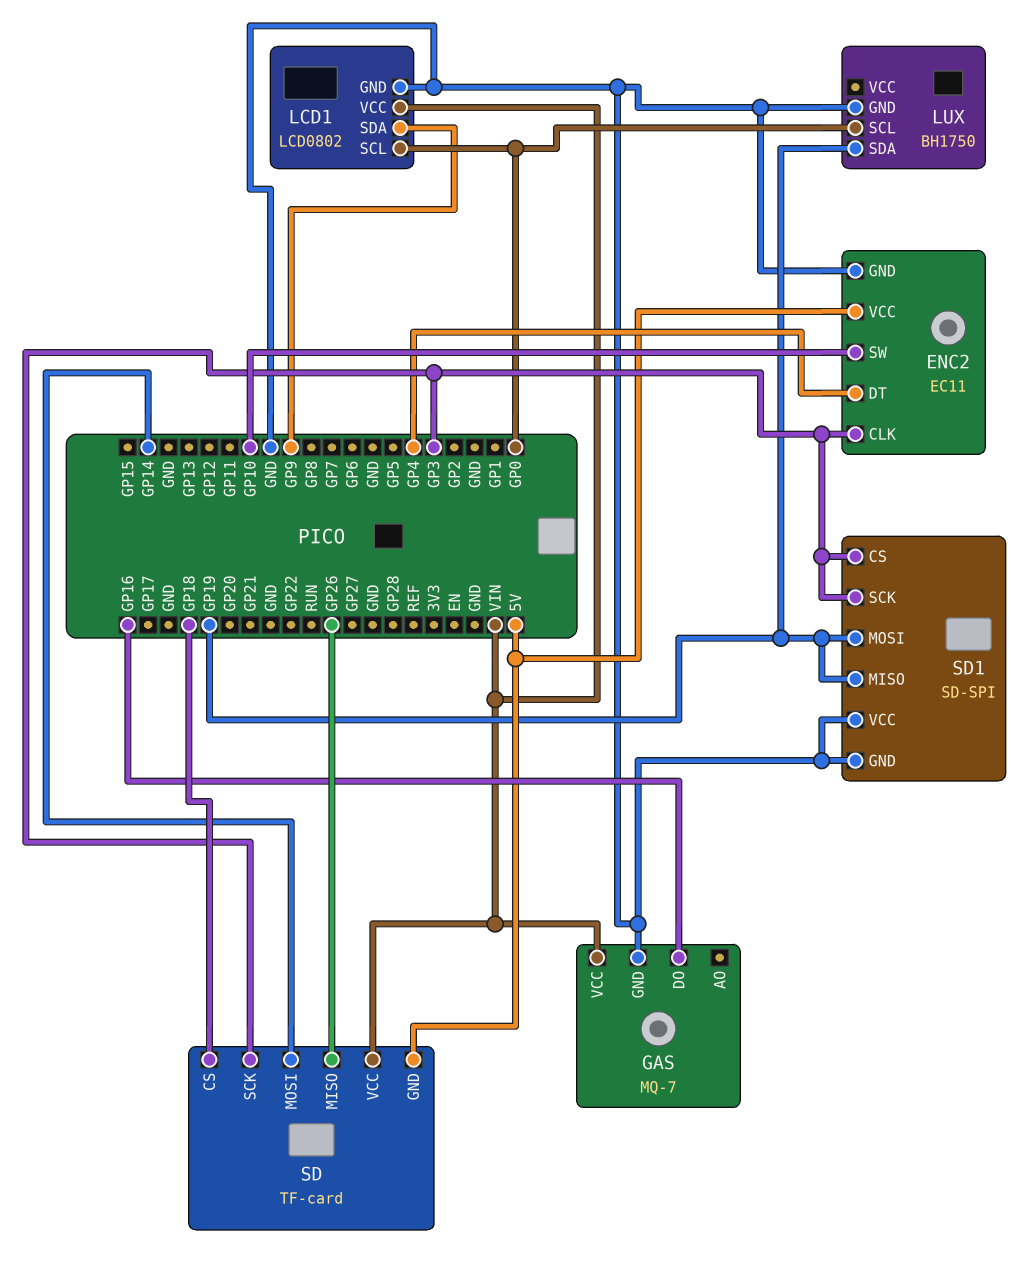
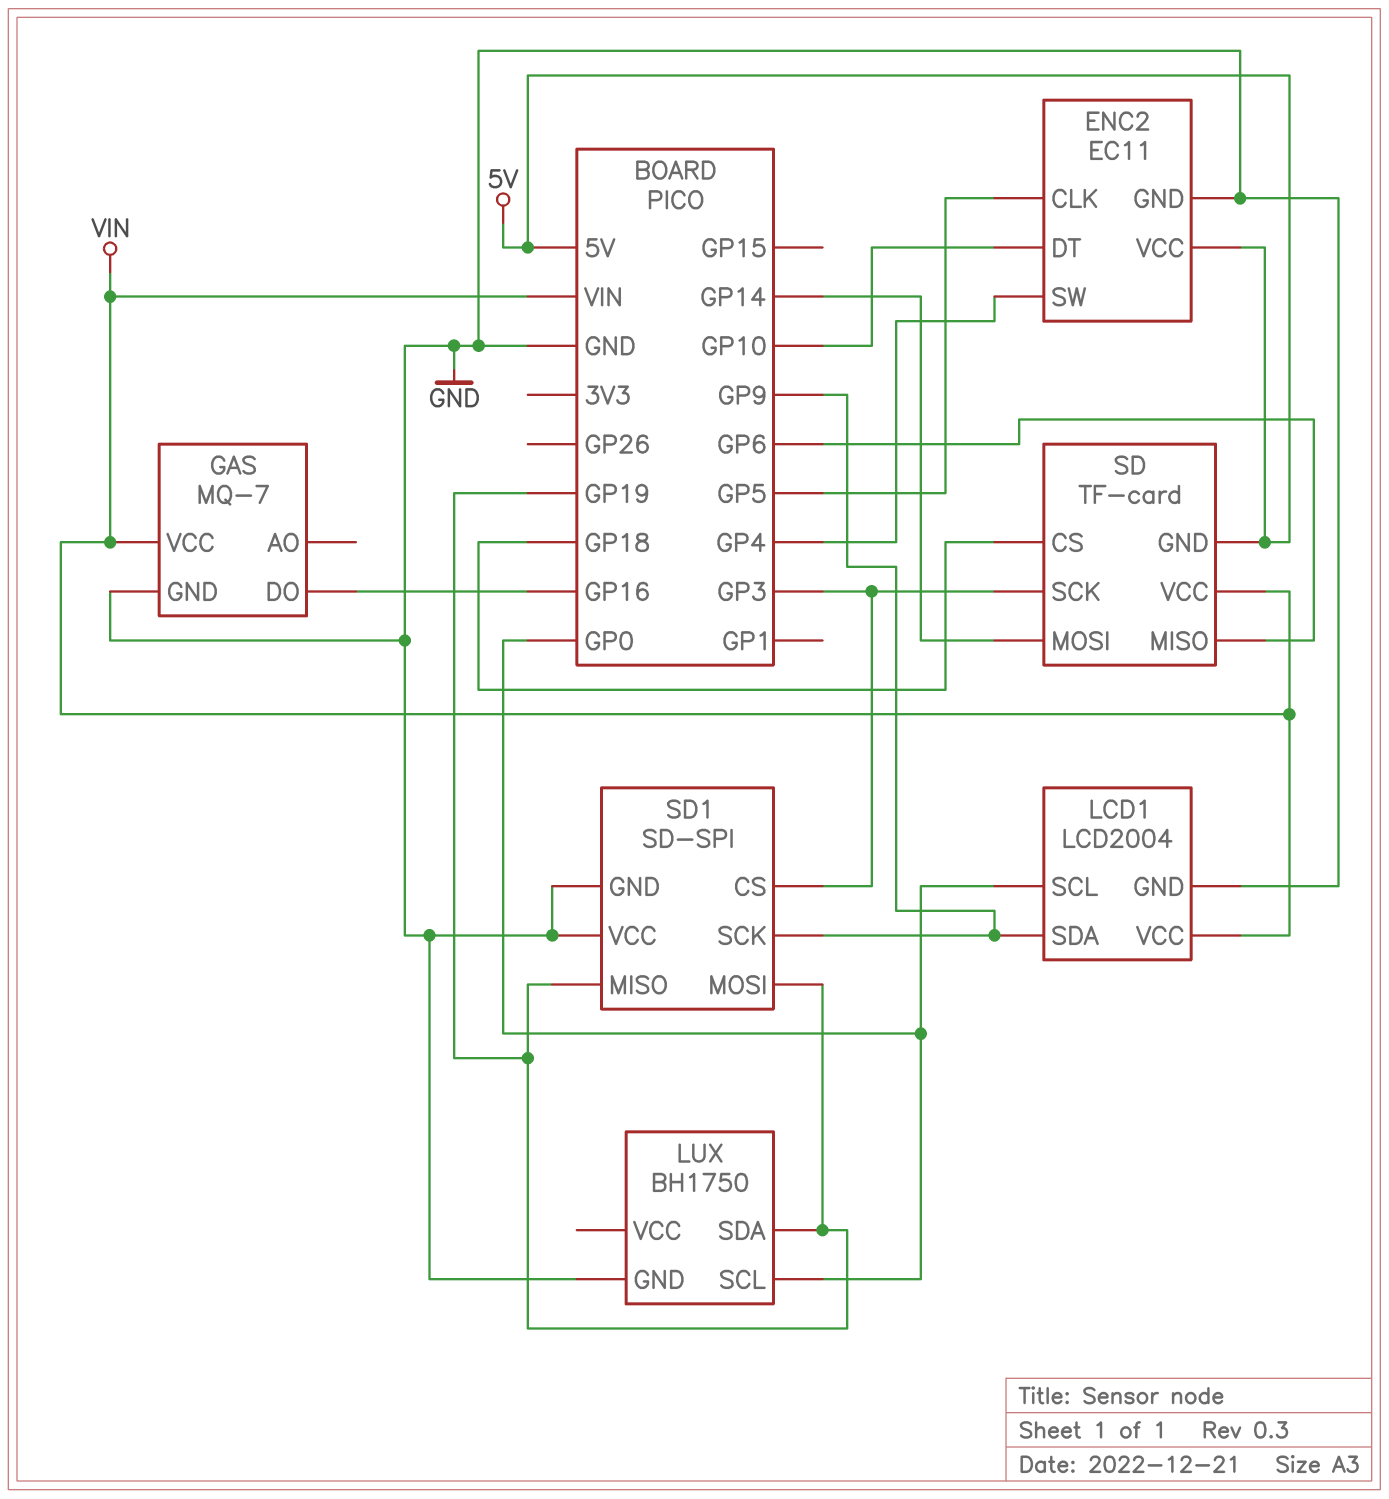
ENC2 pin CLK: GP3 -> GP5
ENC2 pin DT: GP4 -> GP10
ENC2 pin SW: GP10 -> GP4
LCD1: LCD0802 -> LCD2004
SD pin MISO: GP26 -> GP6
SD1 pin SCK: GP3 -> GP9

